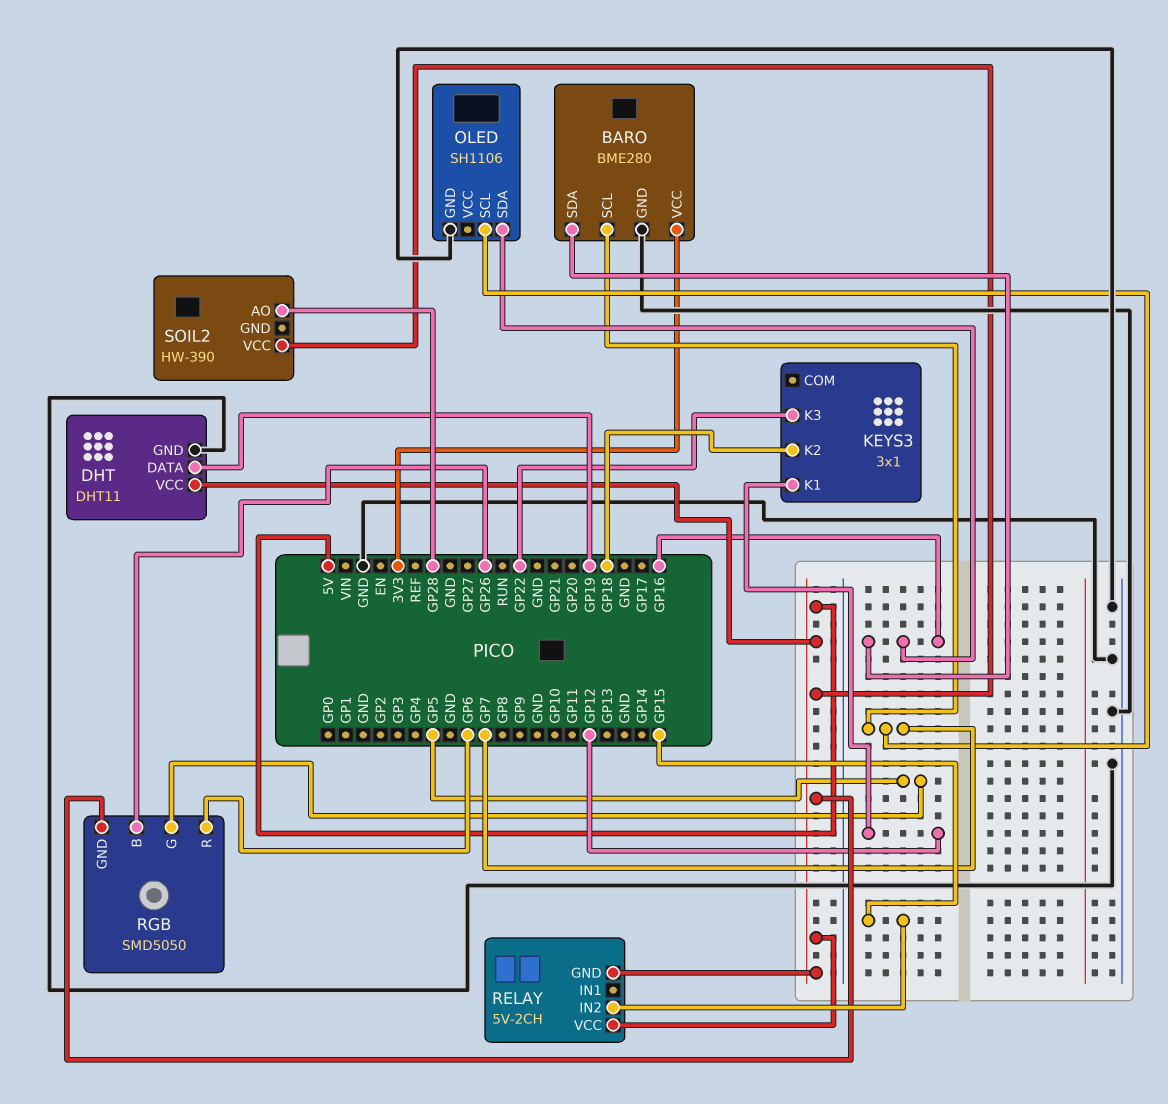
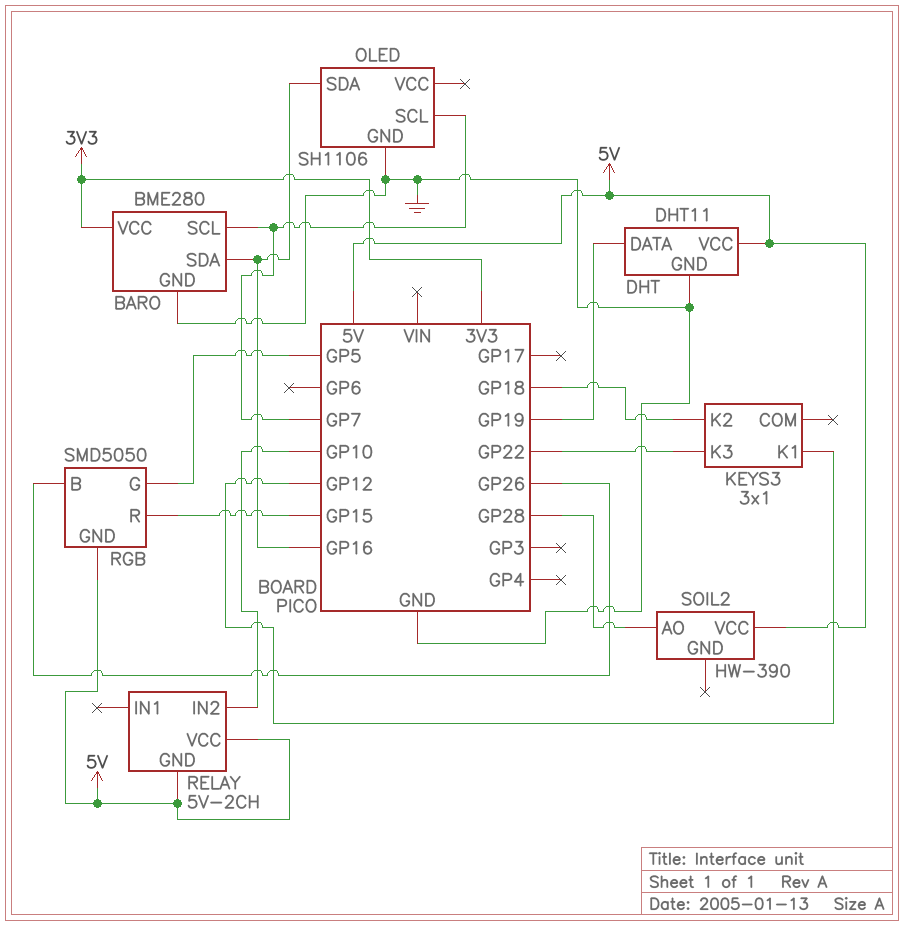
RELAY pin IN2: GP15 -> GP10
RGB pin R: GP6 -> GP15

